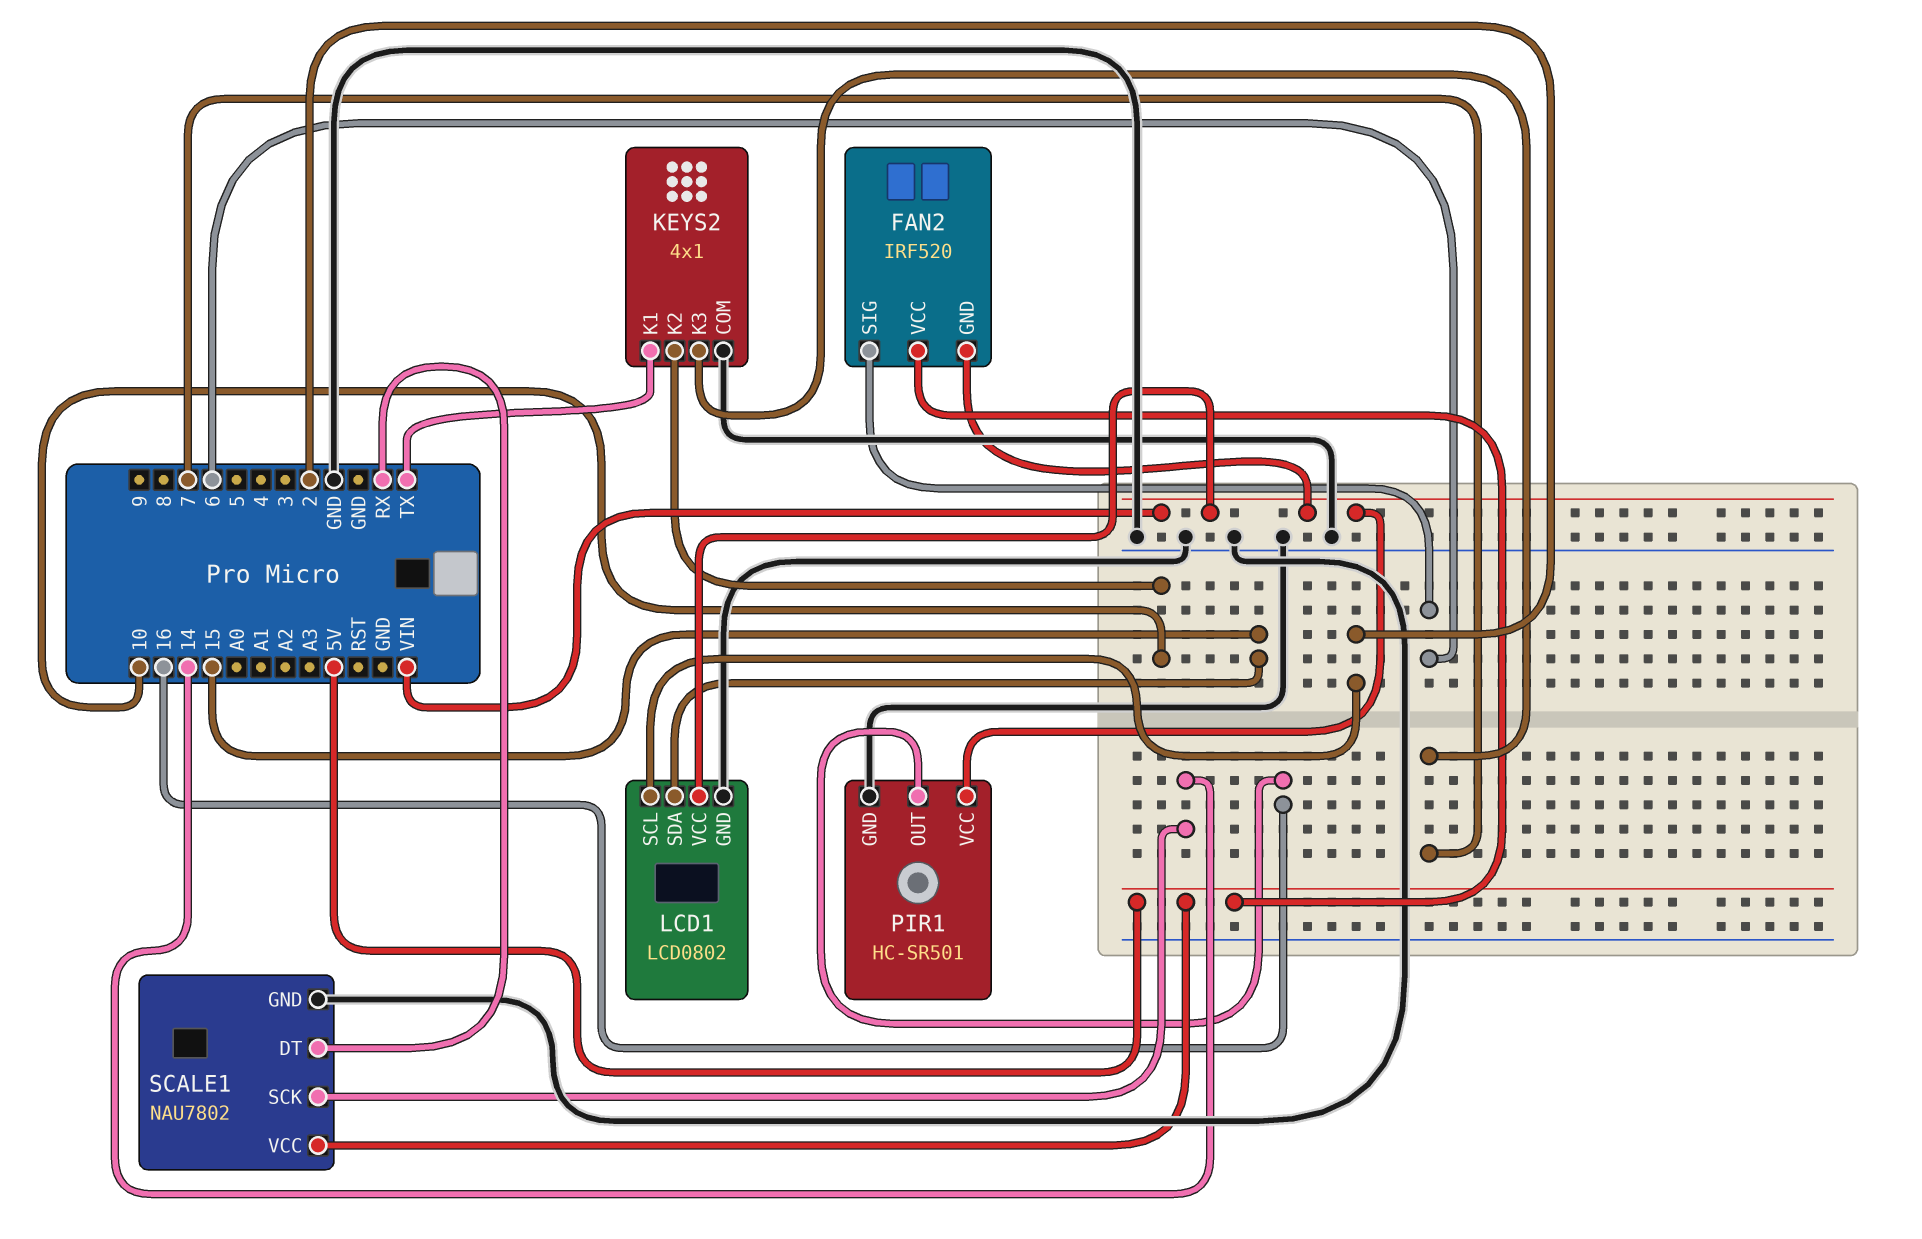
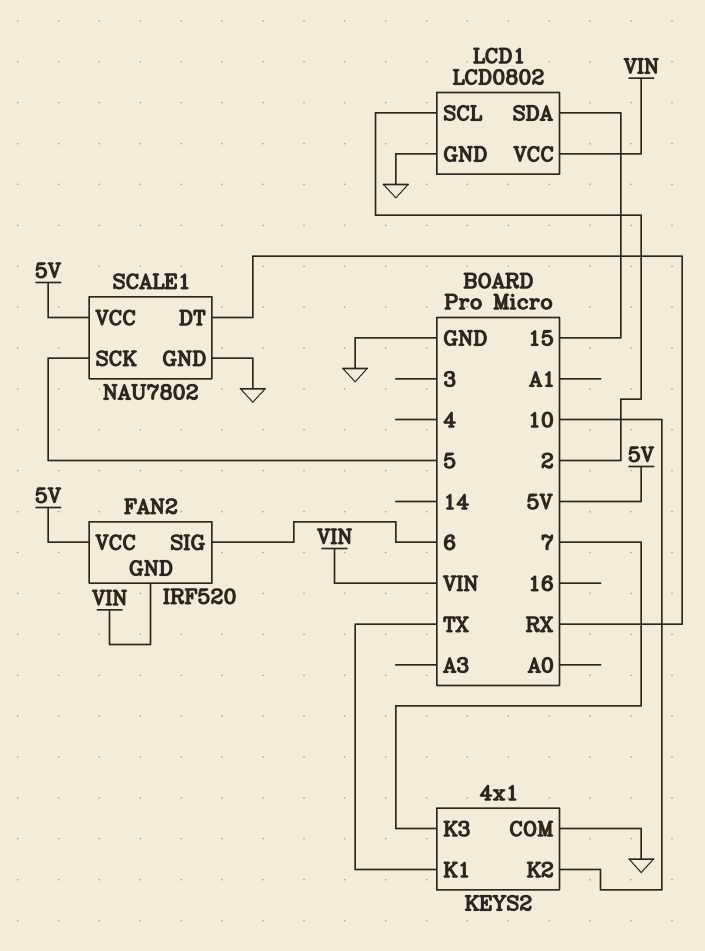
PIR1: HC-SR501 -> none
PIR1 pin GND: GND -> none
PIR1 pin OUT: 16 -> none
PIR1 pin VCC: VIN -> none
SCALE1 pin SCK: 14 -> 5

